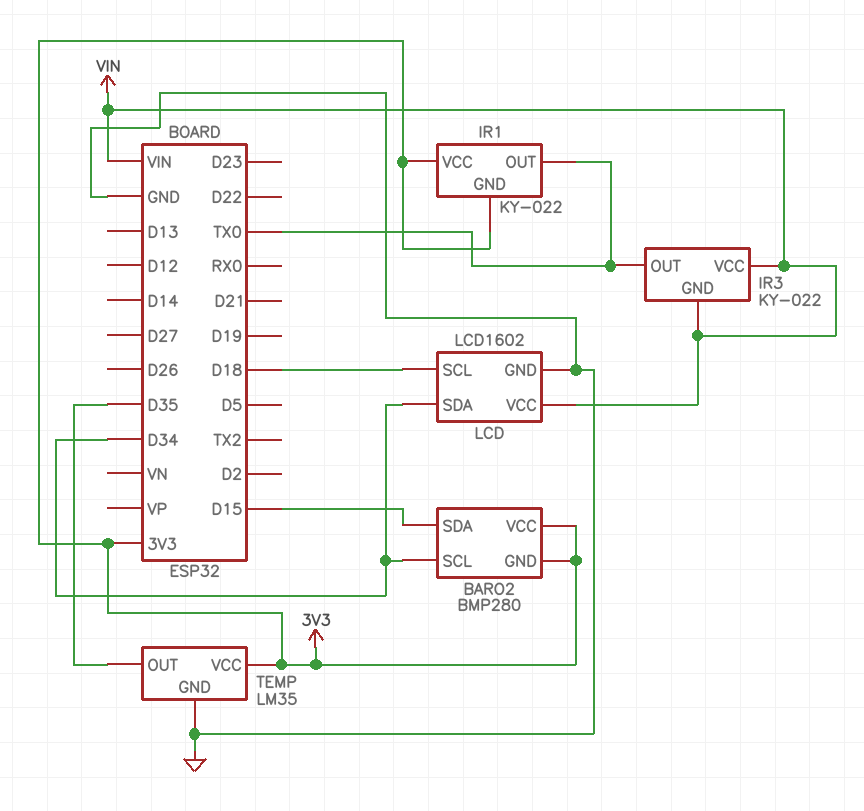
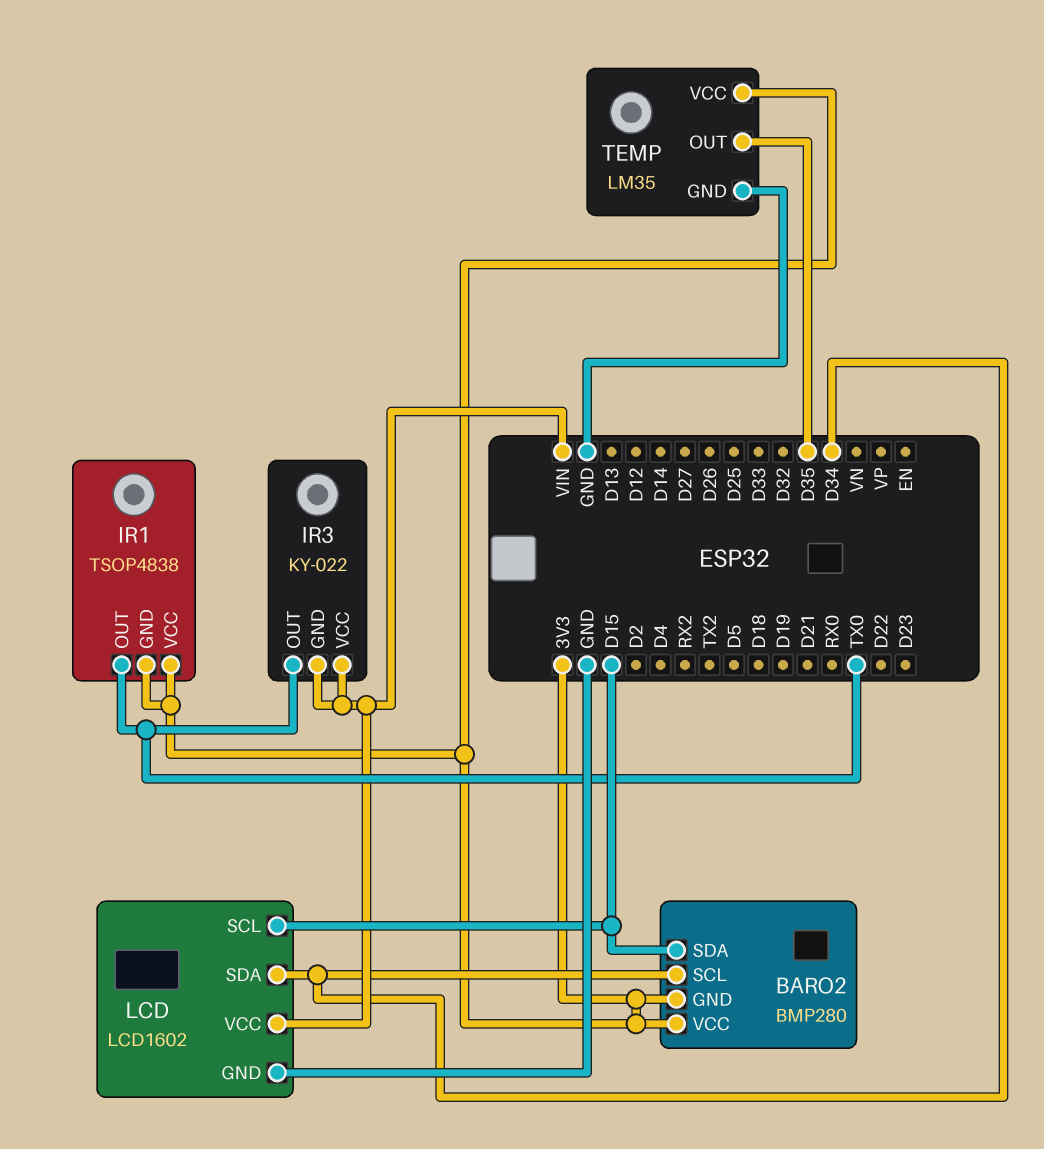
IR1: KY-022 -> TSOP4838
LCD pin SCL: D18 -> D15

